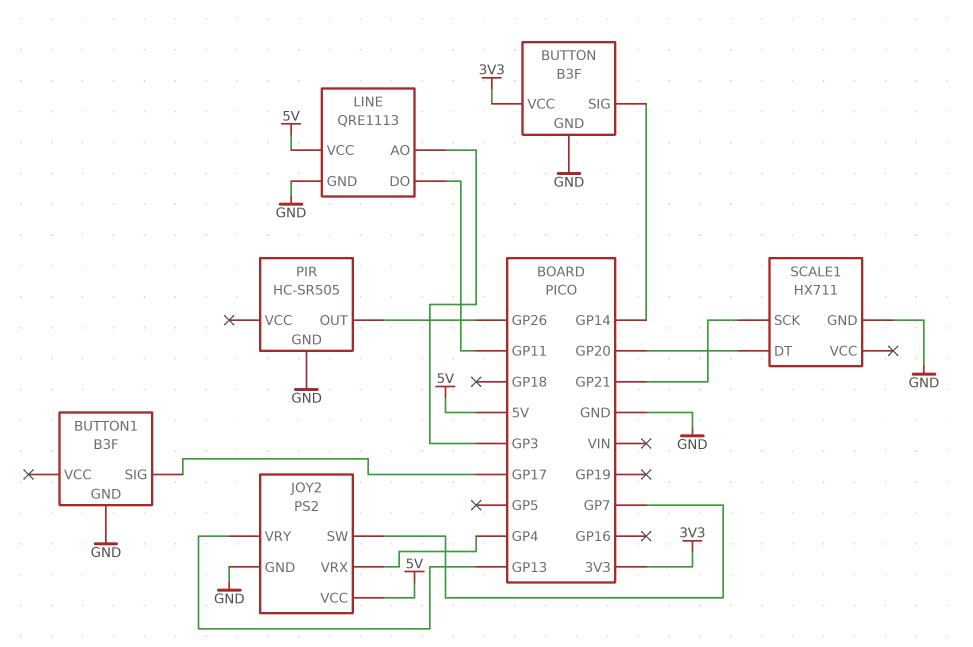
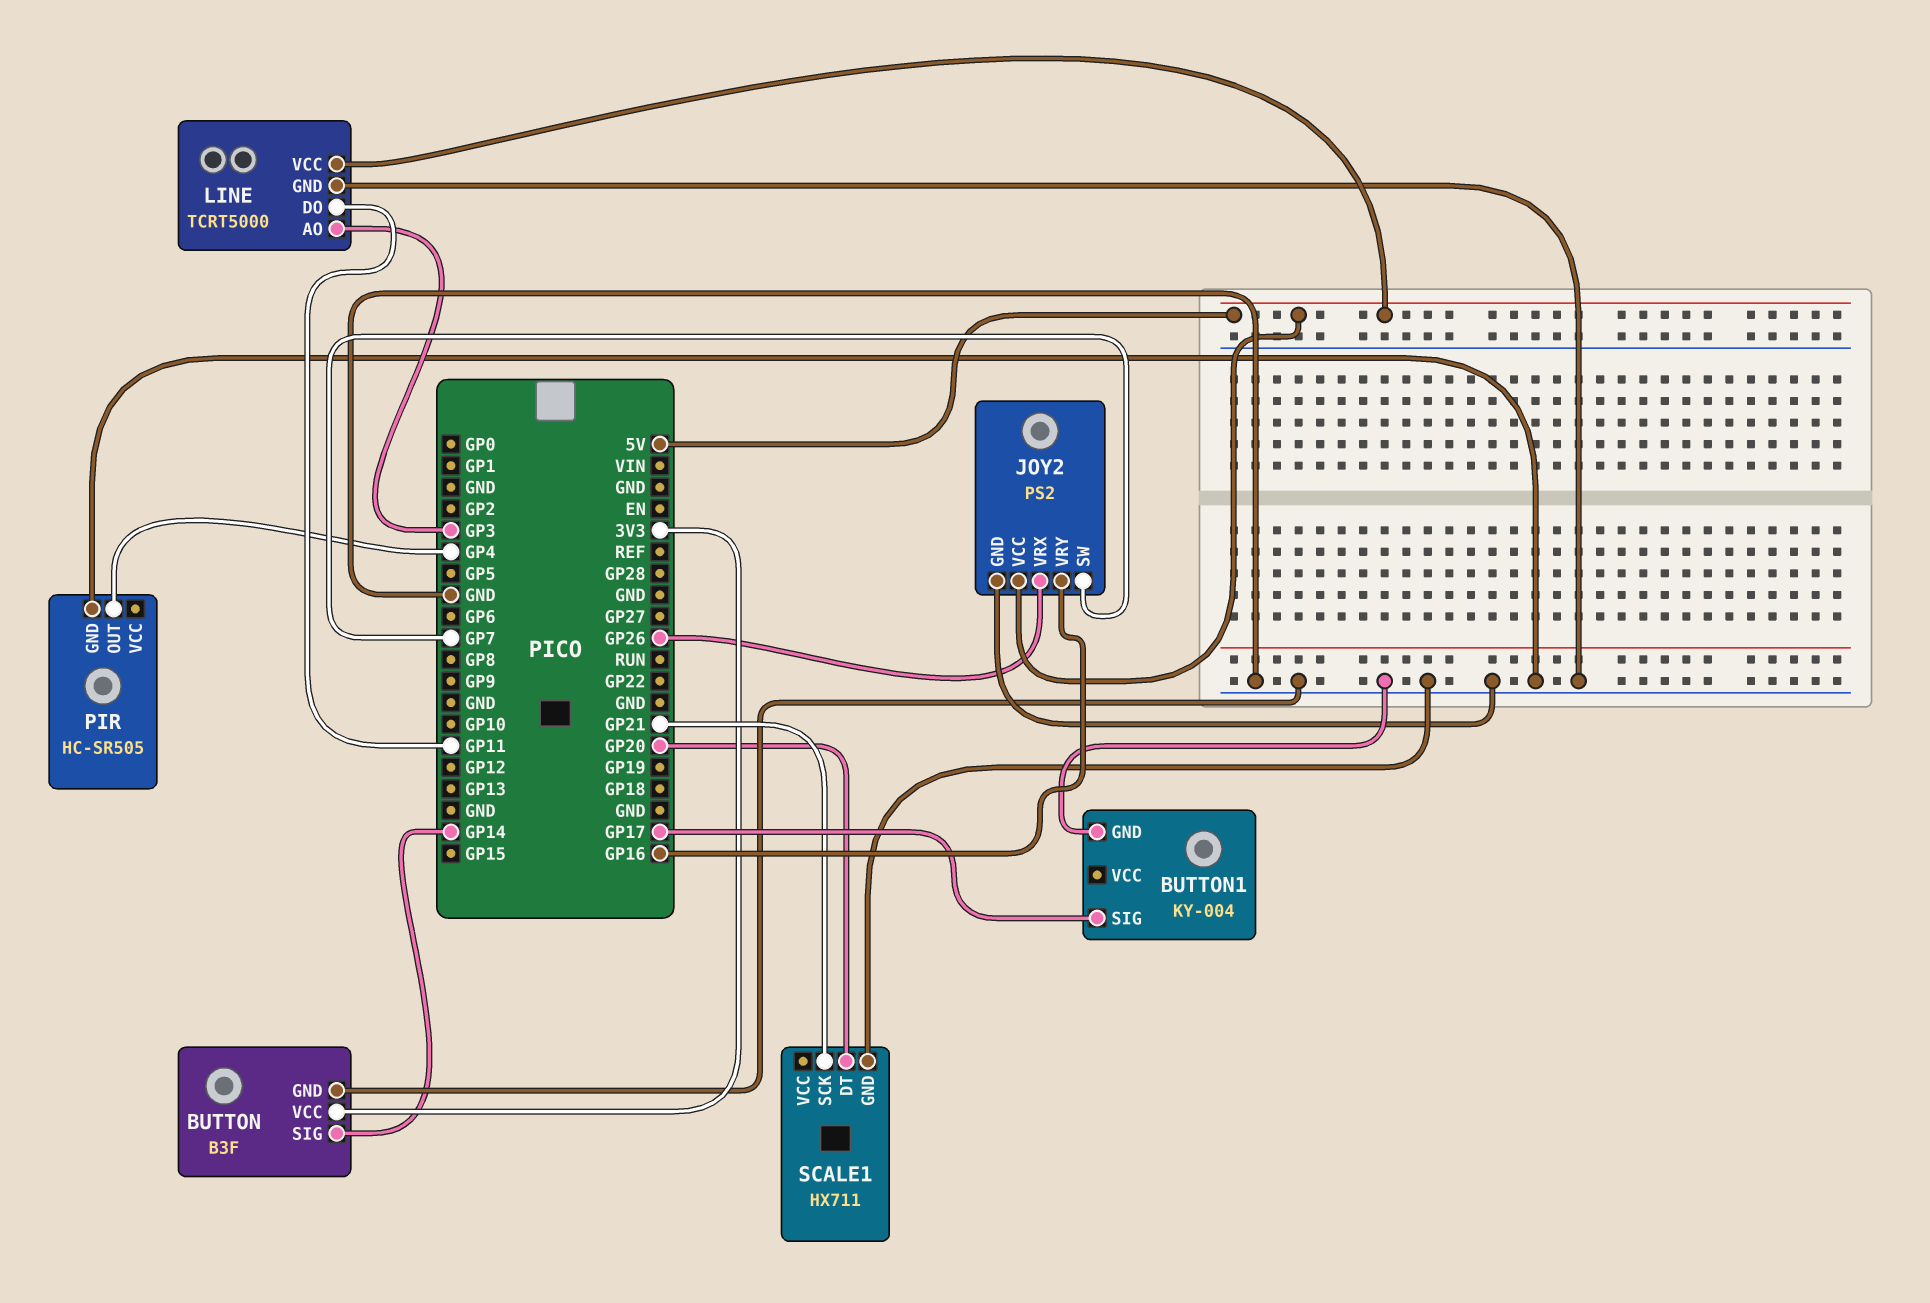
BUTTON1: B3F -> KY-004
JOY2 pin VRX: GP4 -> GP26
JOY2 pin VRY: GP13 -> GP16
LINE: QRE1113 -> TCRT5000
PIR pin OUT: GP26 -> GP4

